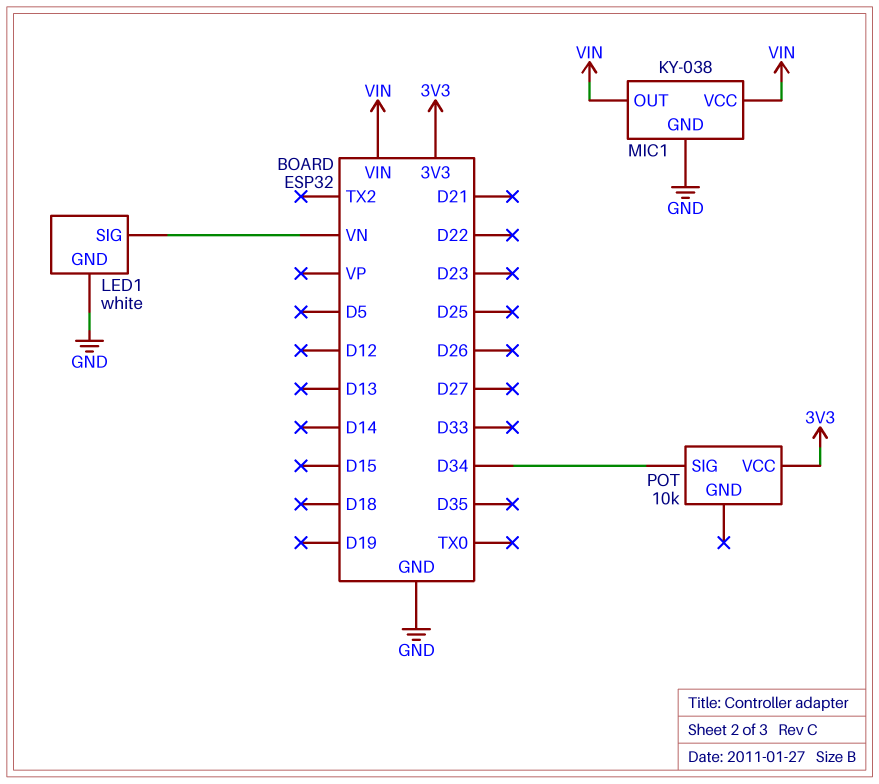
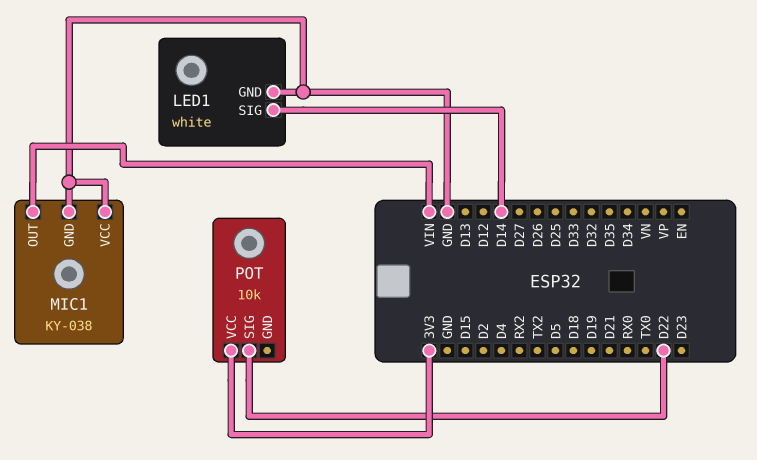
LED1 pin SIG: VN -> D14
MIC1 pin VCC: VIN -> GND
POT pin SIG: D34 -> D22

